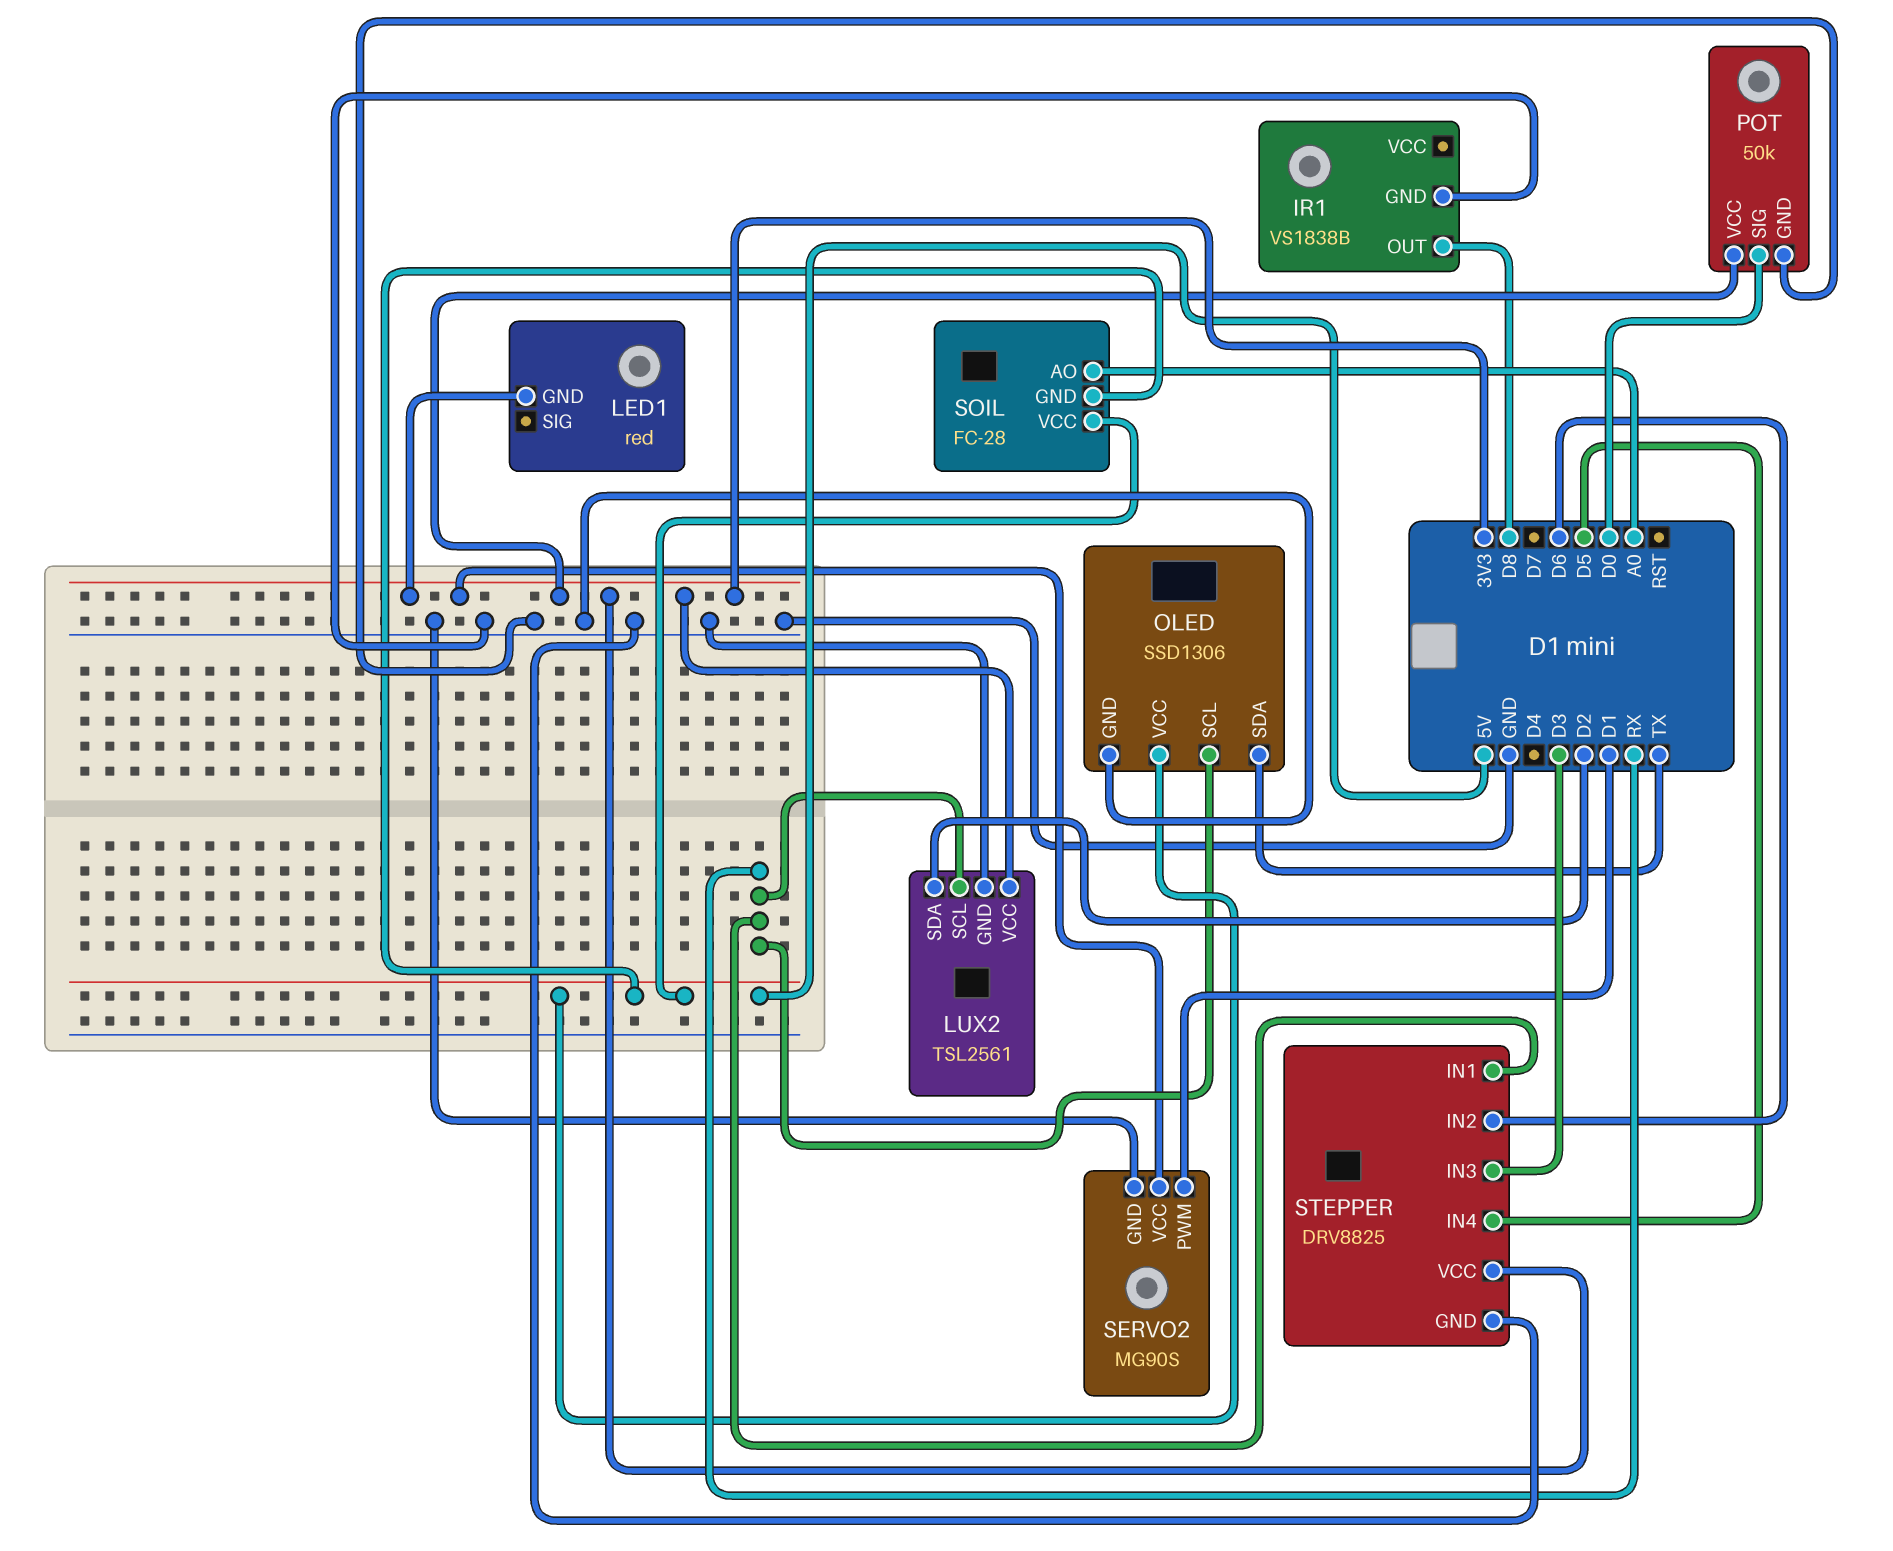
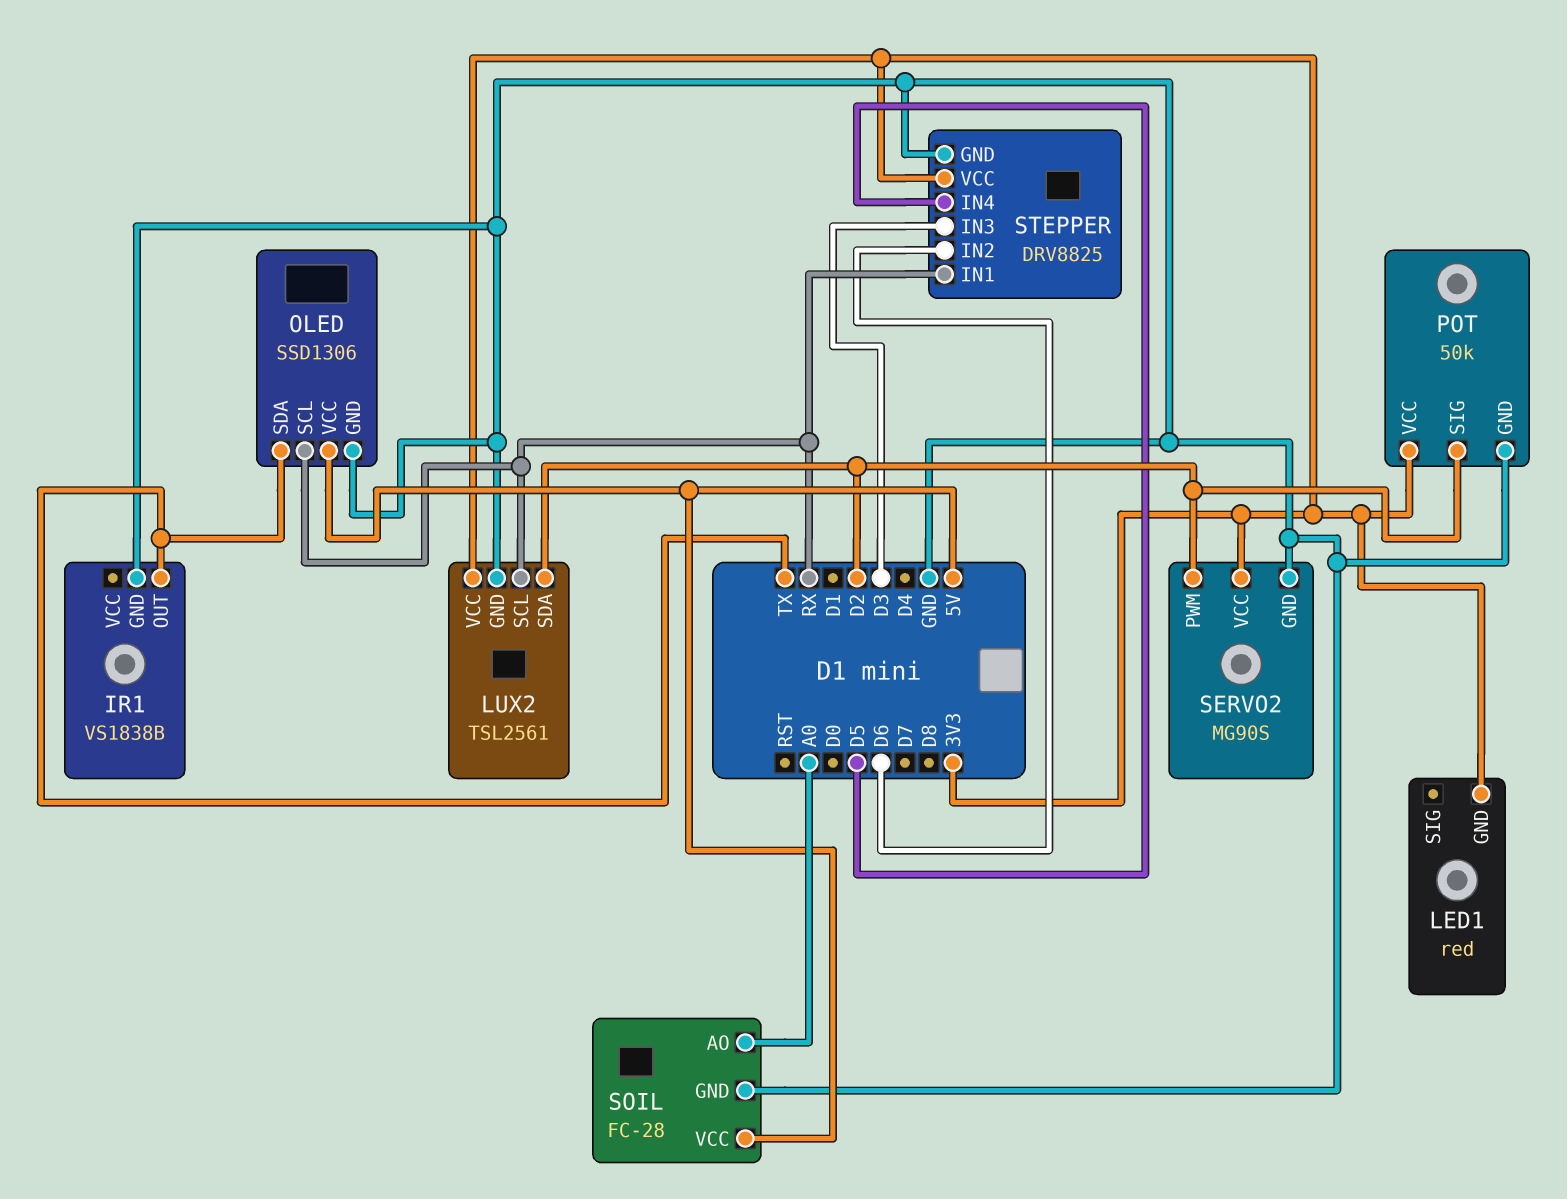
IR1 pin OUT: D8 -> TX
POT pin SIG: D0 -> D2
SERVO2 pin PWM: D1 -> D2
SOIL pin GND: 5V -> GND

